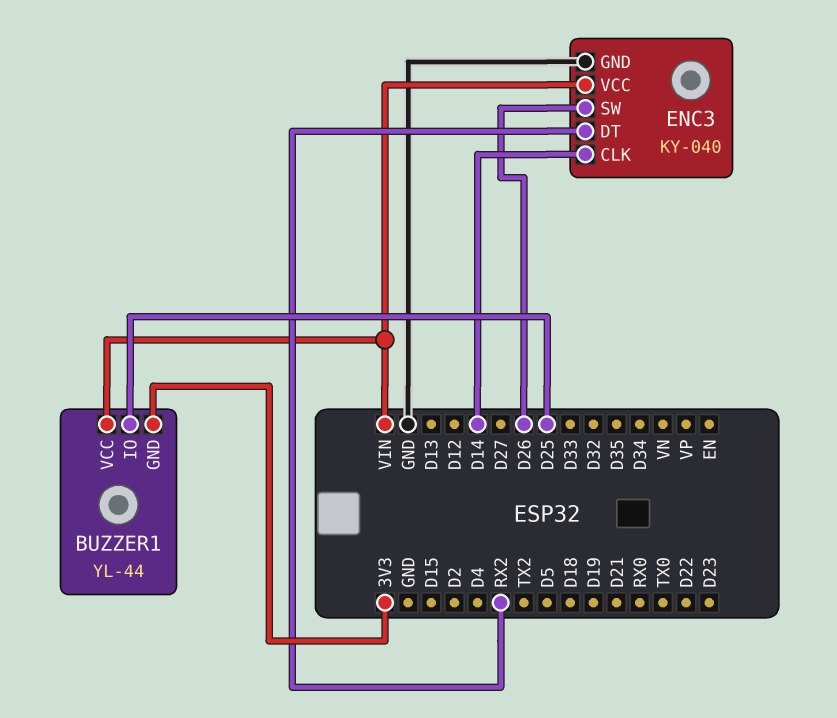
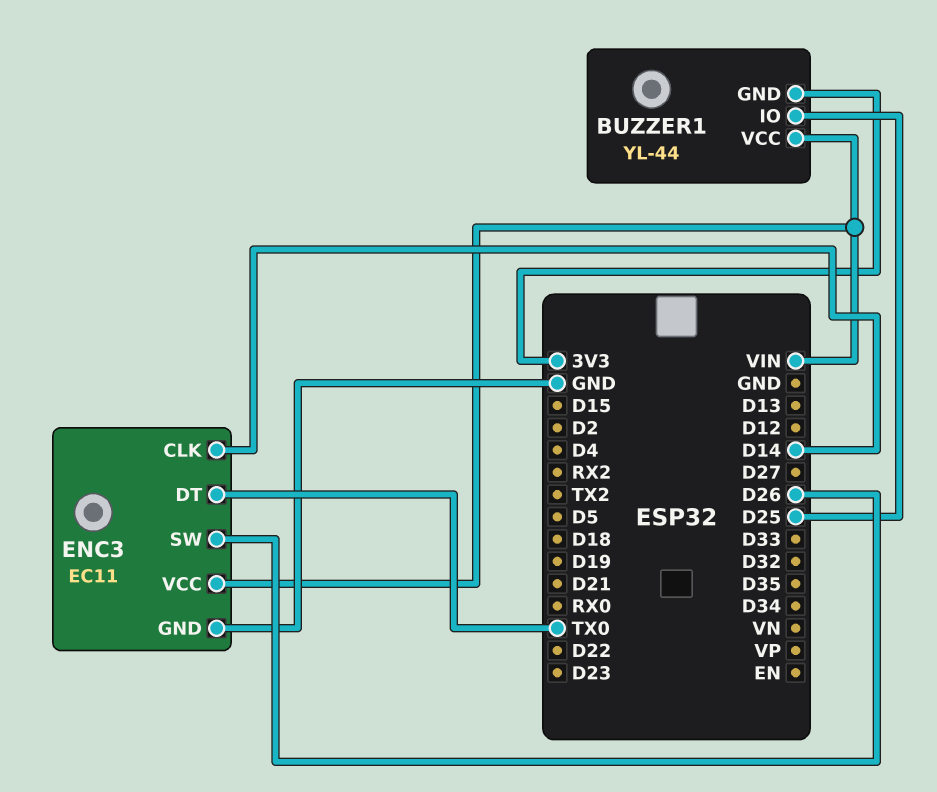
ENC3: KY-040 -> EC11
ENC3 pin DT: RX2 -> TX0

